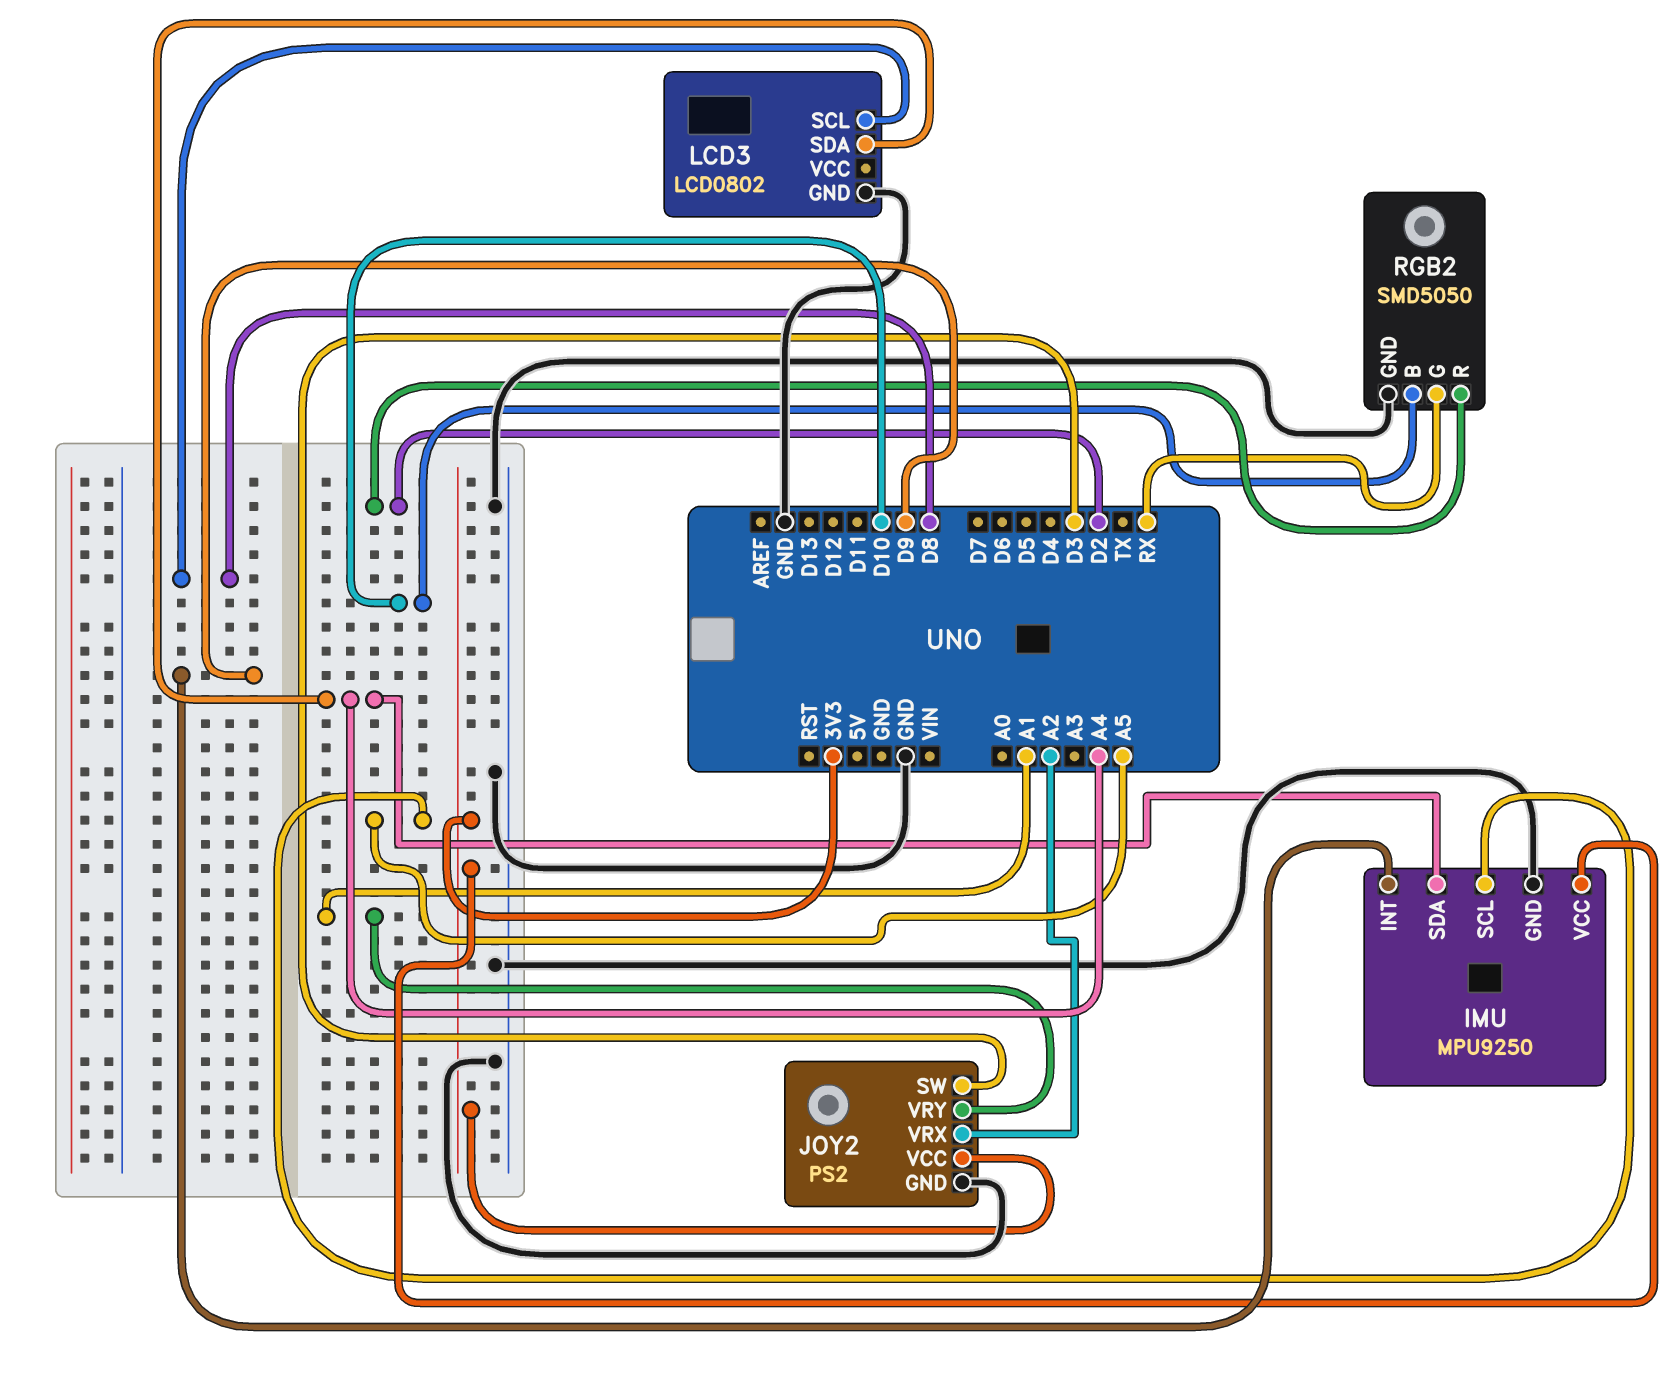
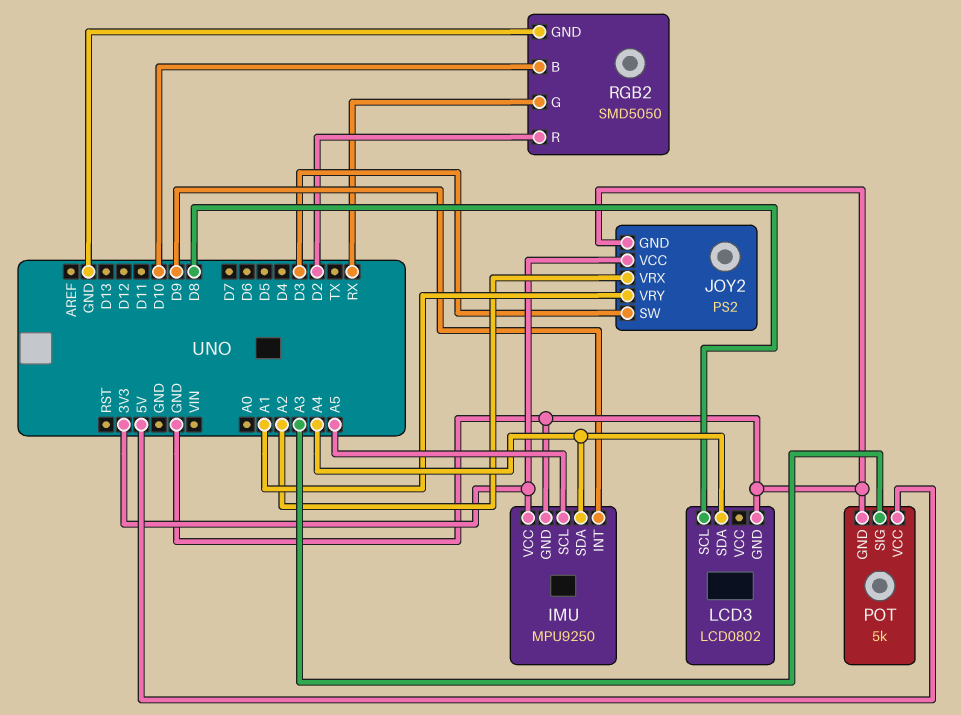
POT: none -> 5k
POT pin GND: none -> GND
POT pin SIG: none -> A3
POT pin VCC: none -> 5V

